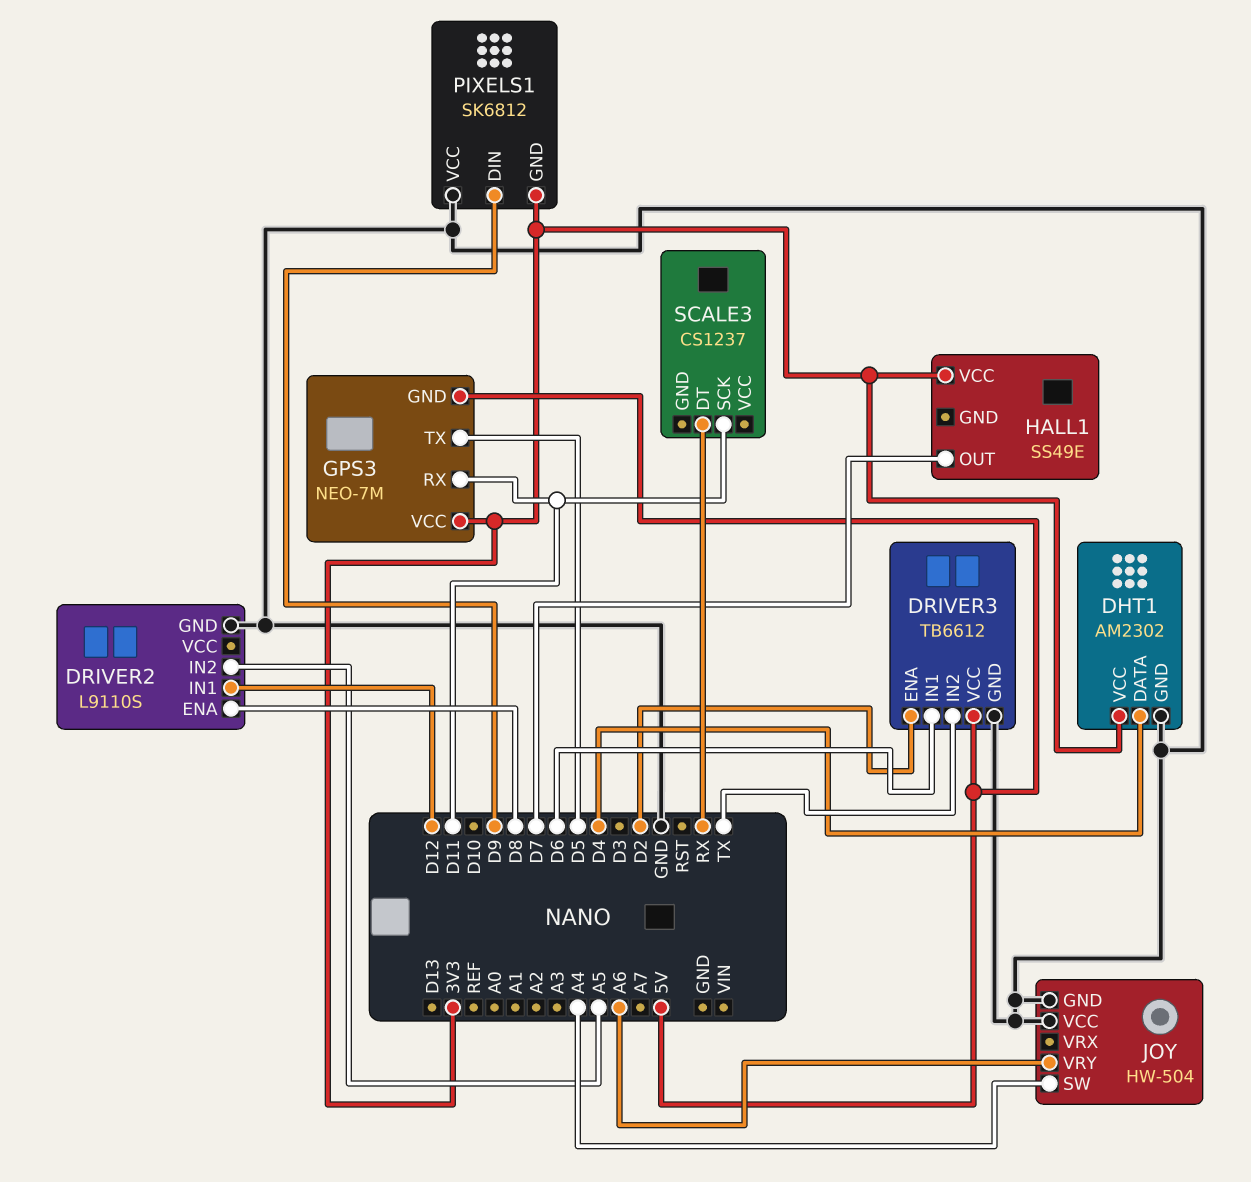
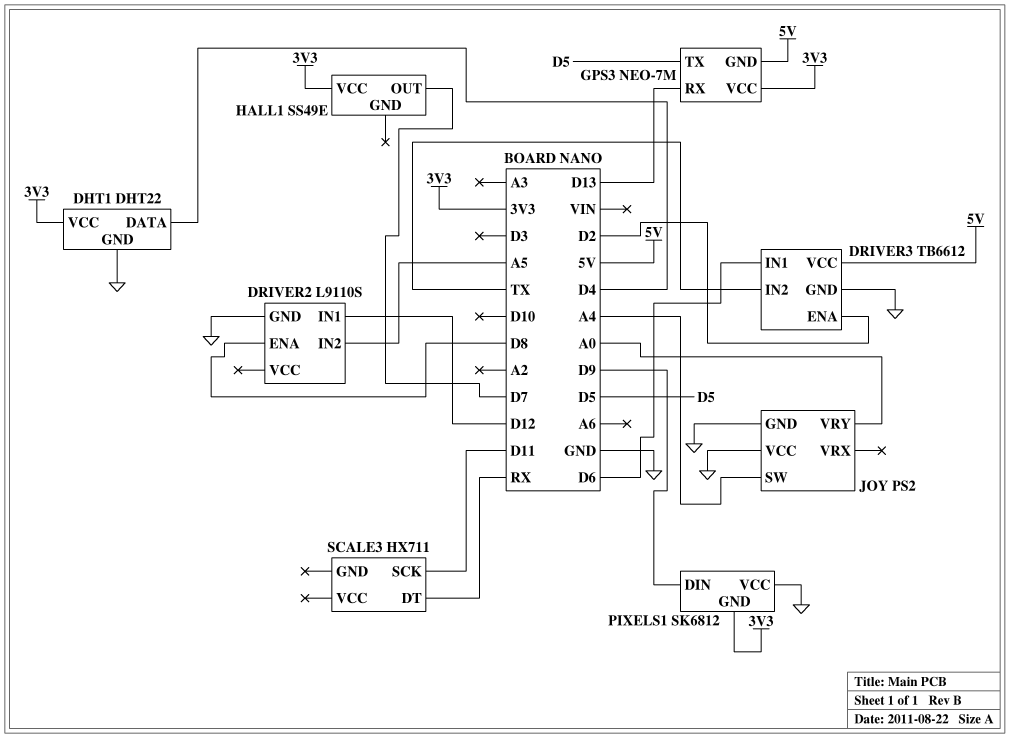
DHT1: AM2302 -> DHT22
GPS3 pin RX: D11 -> D13
JOY: HW-504 -> PS2
JOY pin VRY: A6 -> A0
SCALE3: CS1237 -> HX711

